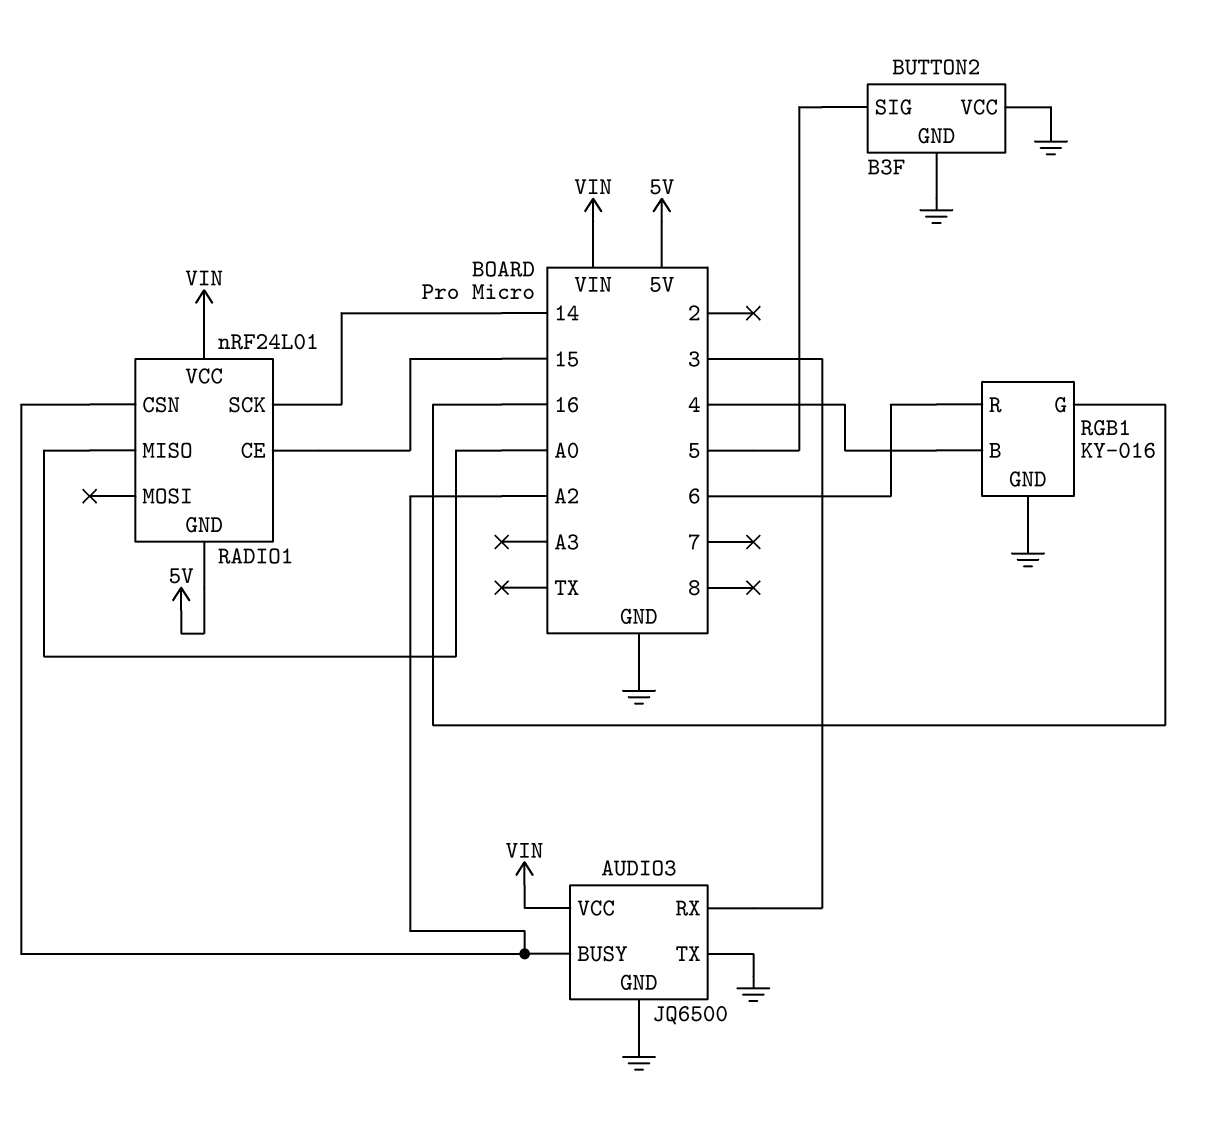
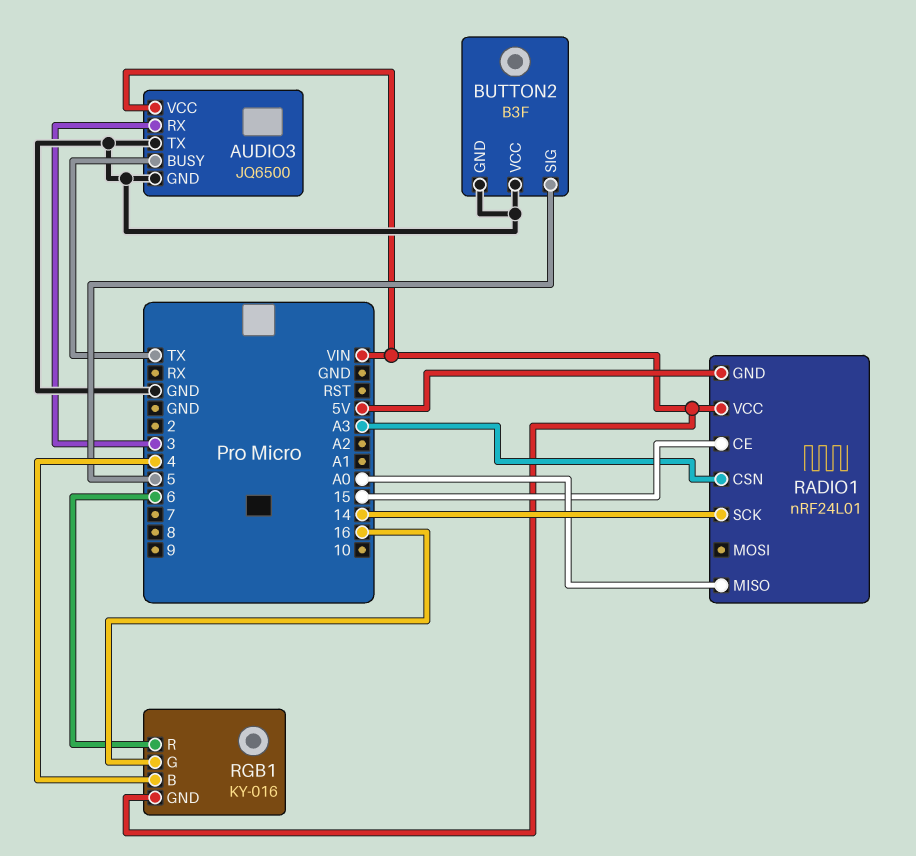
AUDIO3 pin BUSY: A2 -> TX
RADIO1 pin CSN: A2 -> A3
RGB1 pin GND: GND -> VIN

